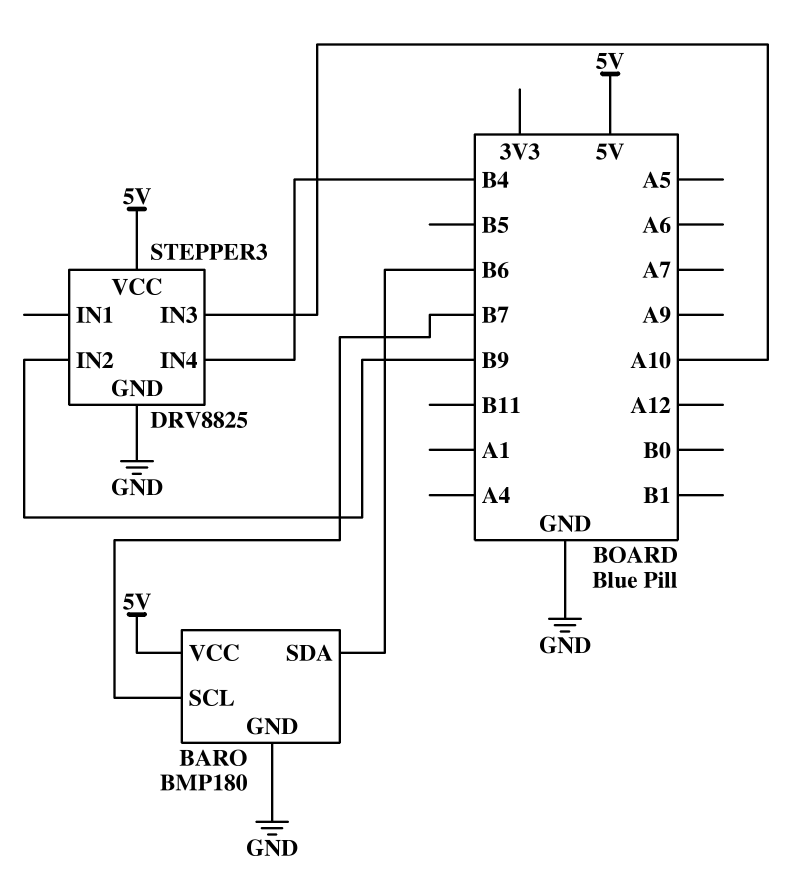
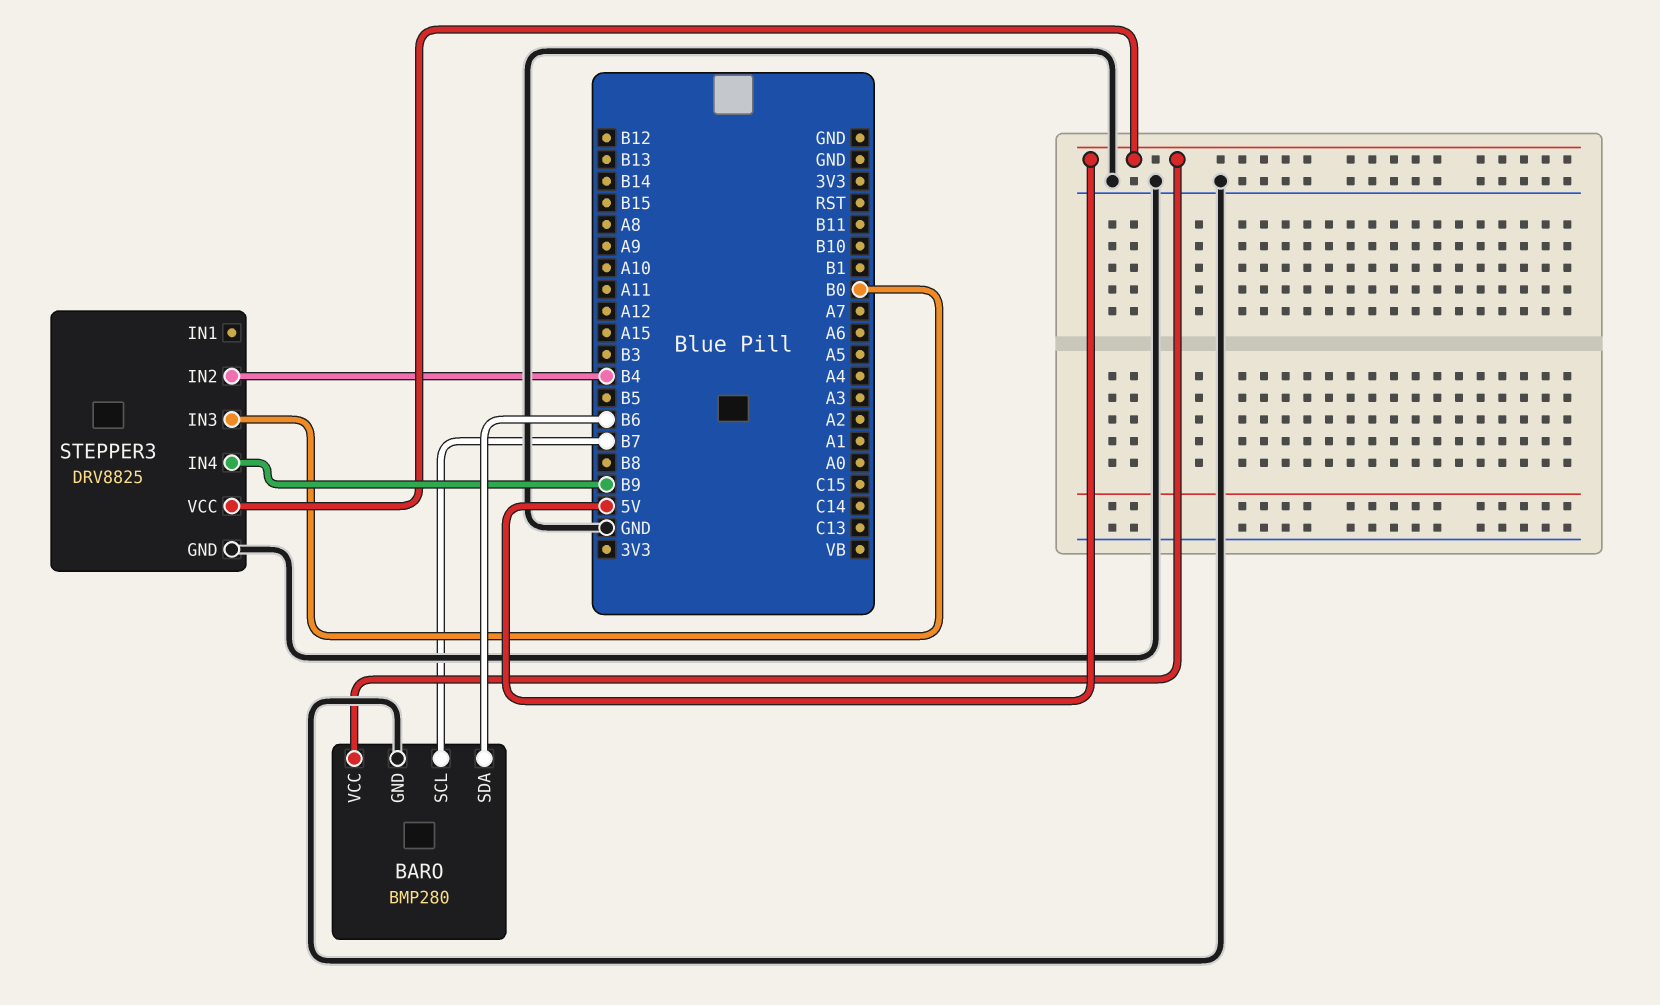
BARO: BMP180 -> BMP280
STEPPER3 pin IN2: B9 -> B4
STEPPER3 pin IN3: A10 -> B0
STEPPER3 pin IN4: B4 -> B9

